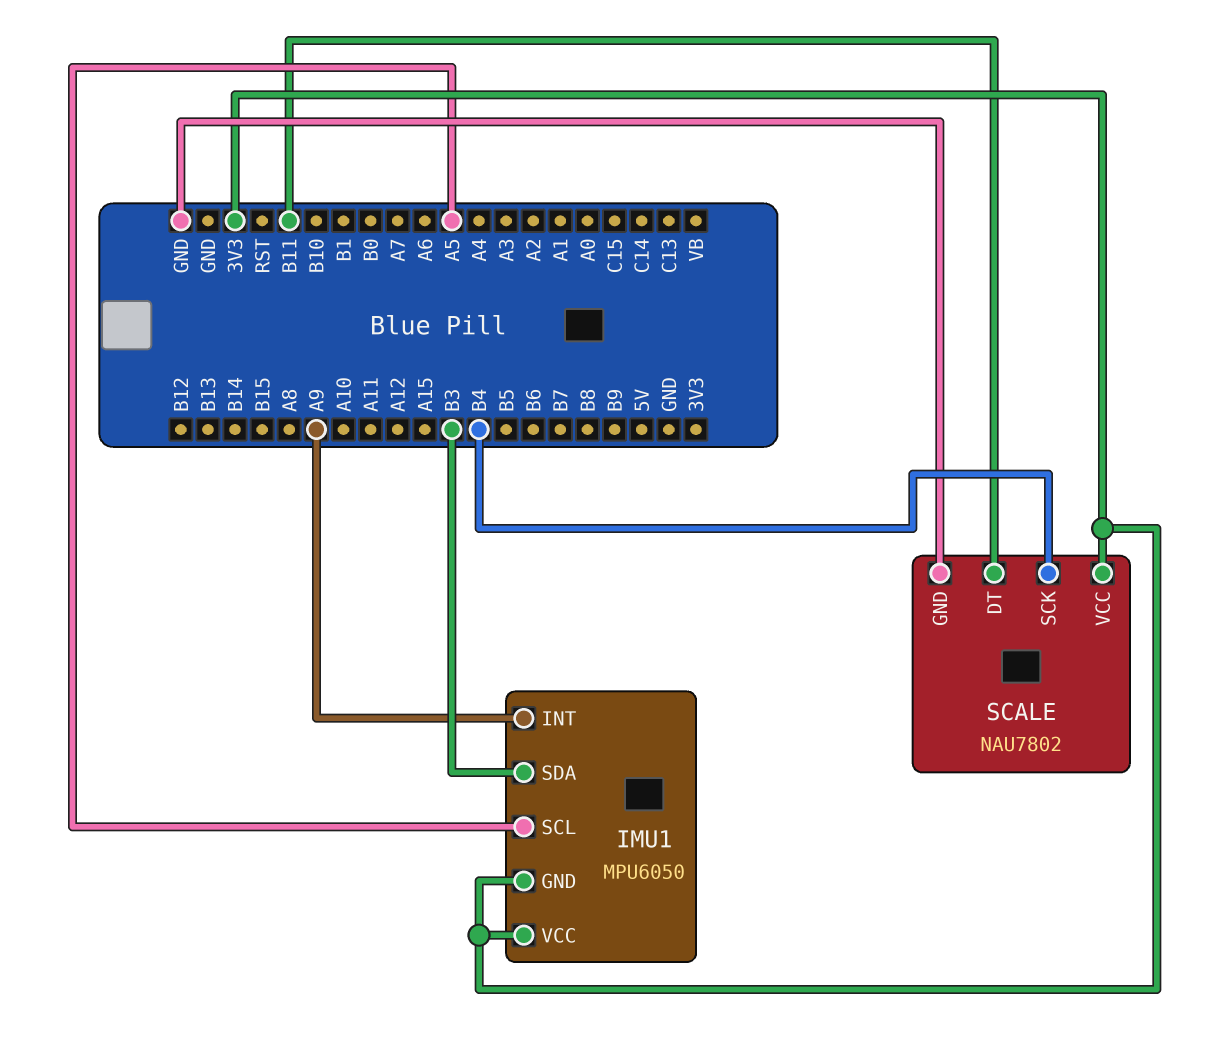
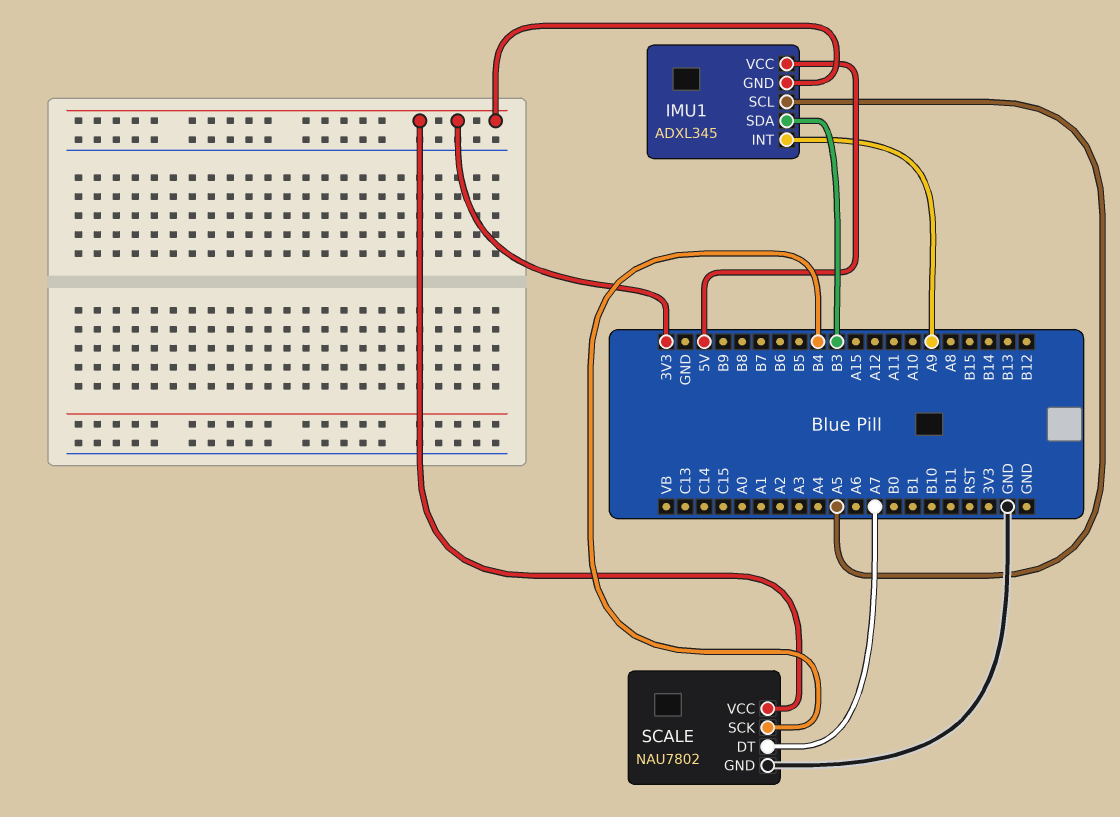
IMU1: MPU6050 -> ADXL345
IMU1 pin VCC: 3V3 -> 5V
SCALE pin DT: B11 -> A7

